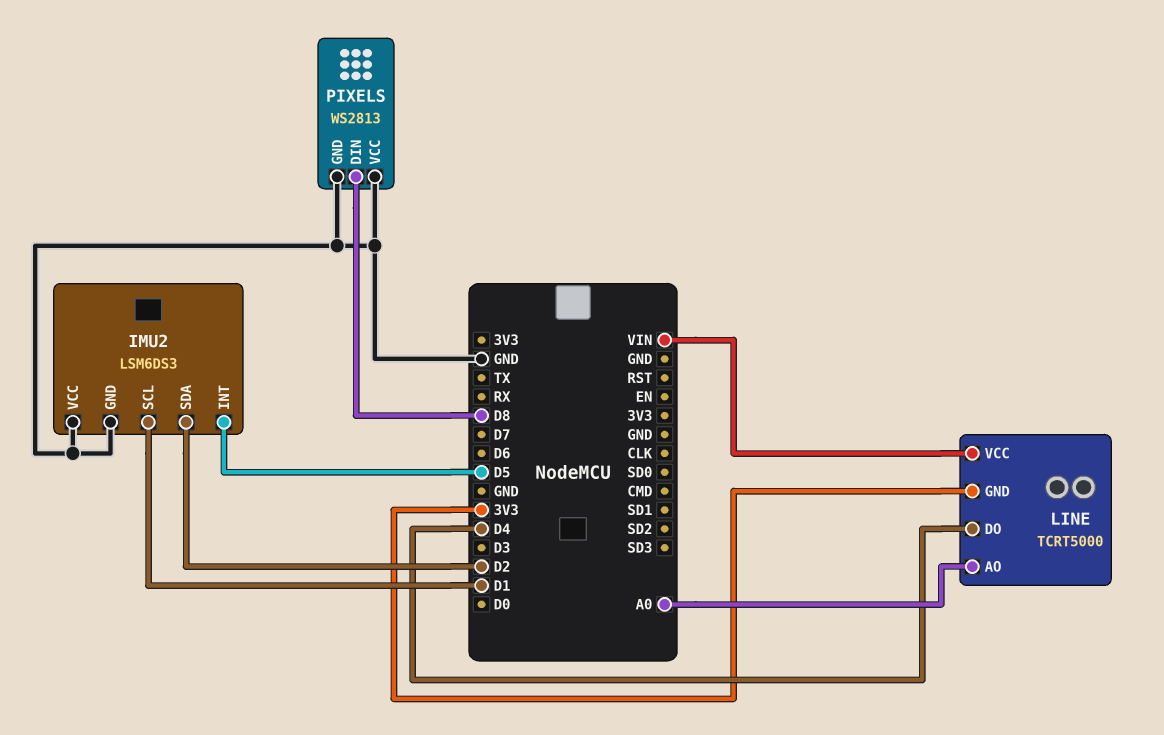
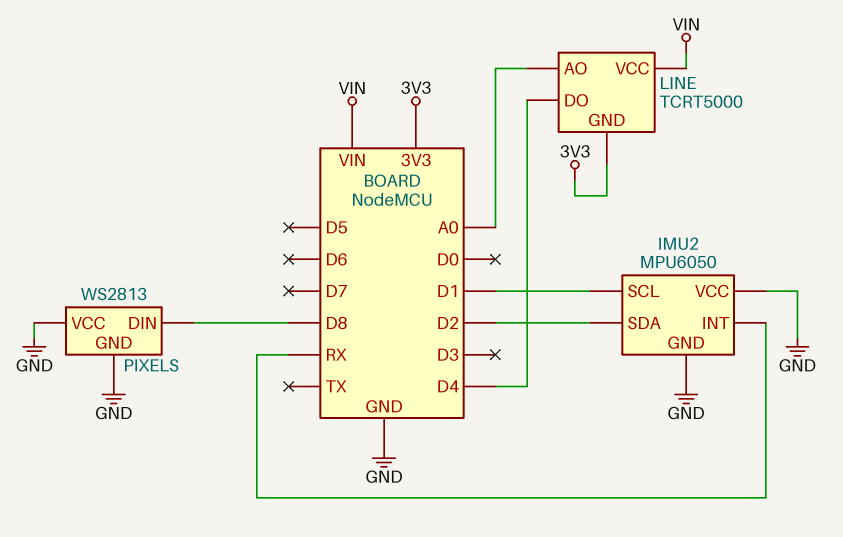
IMU2: LSM6DS3 -> MPU6050
IMU2 pin INT: D5 -> RX

